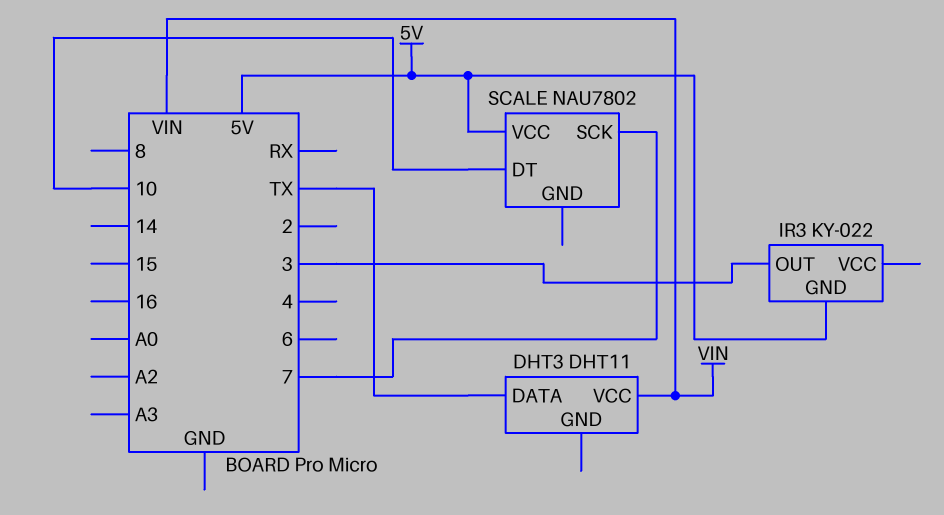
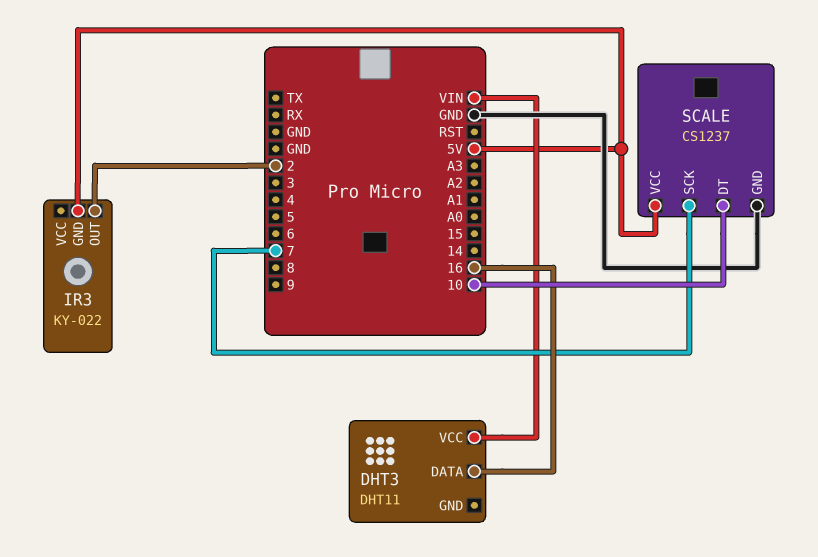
DHT3 pin DATA: TX -> 16
IR3 pin OUT: 3 -> 2
SCALE: NAU7802 -> CS1237
SCALE pin GND: none -> GND

